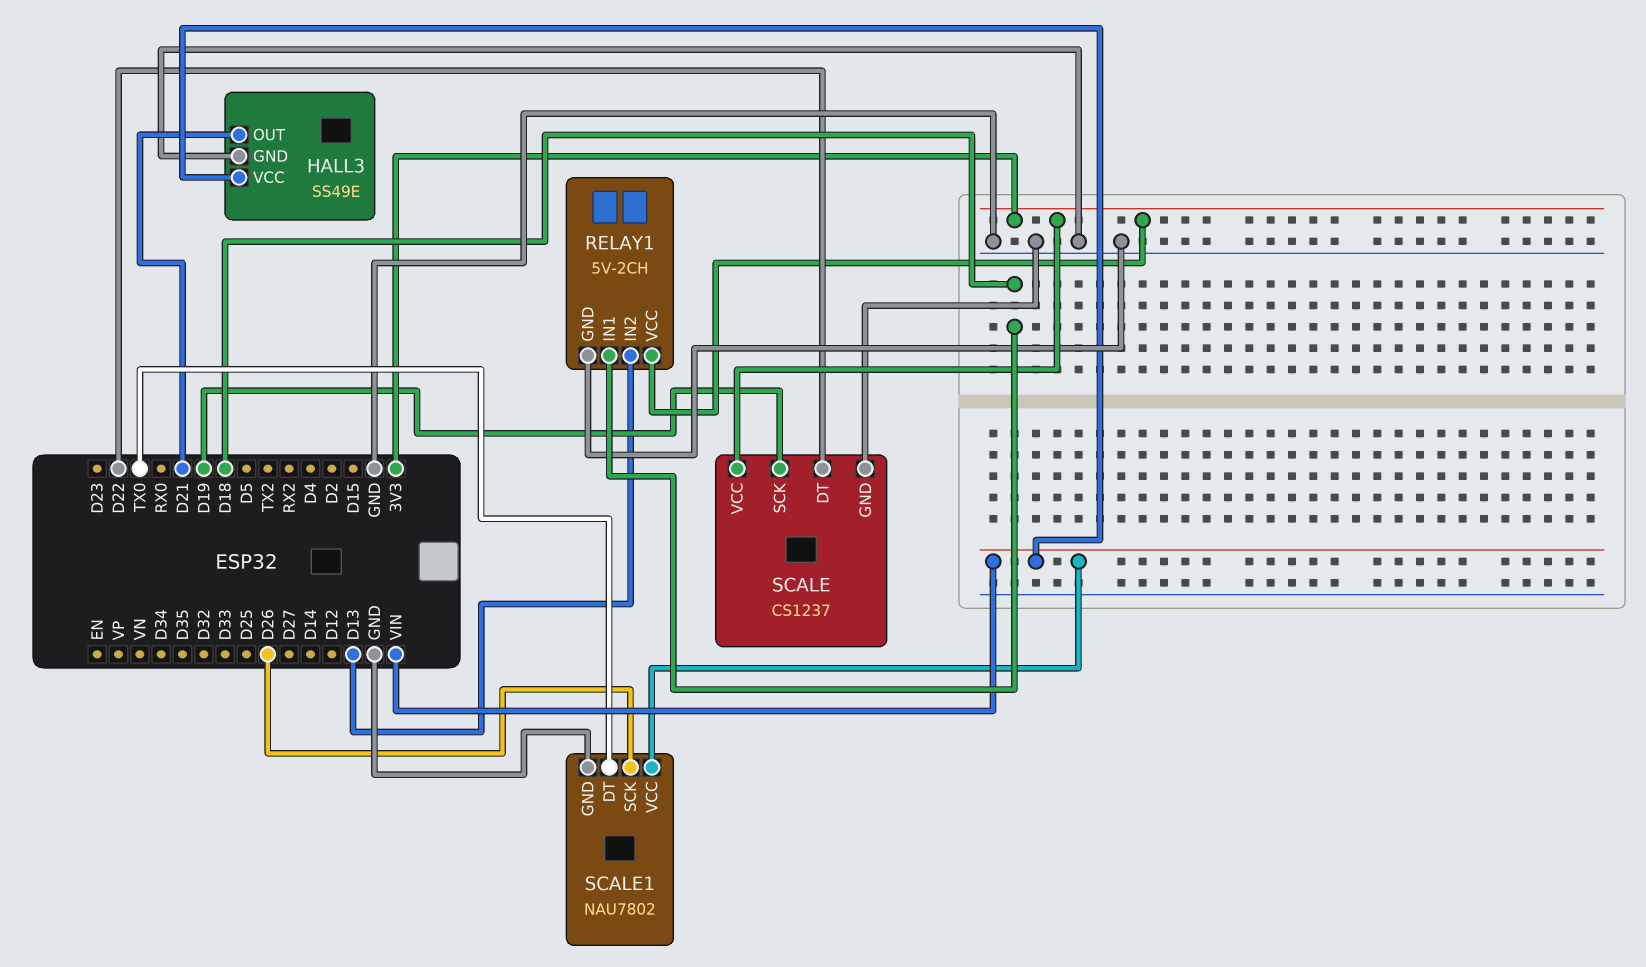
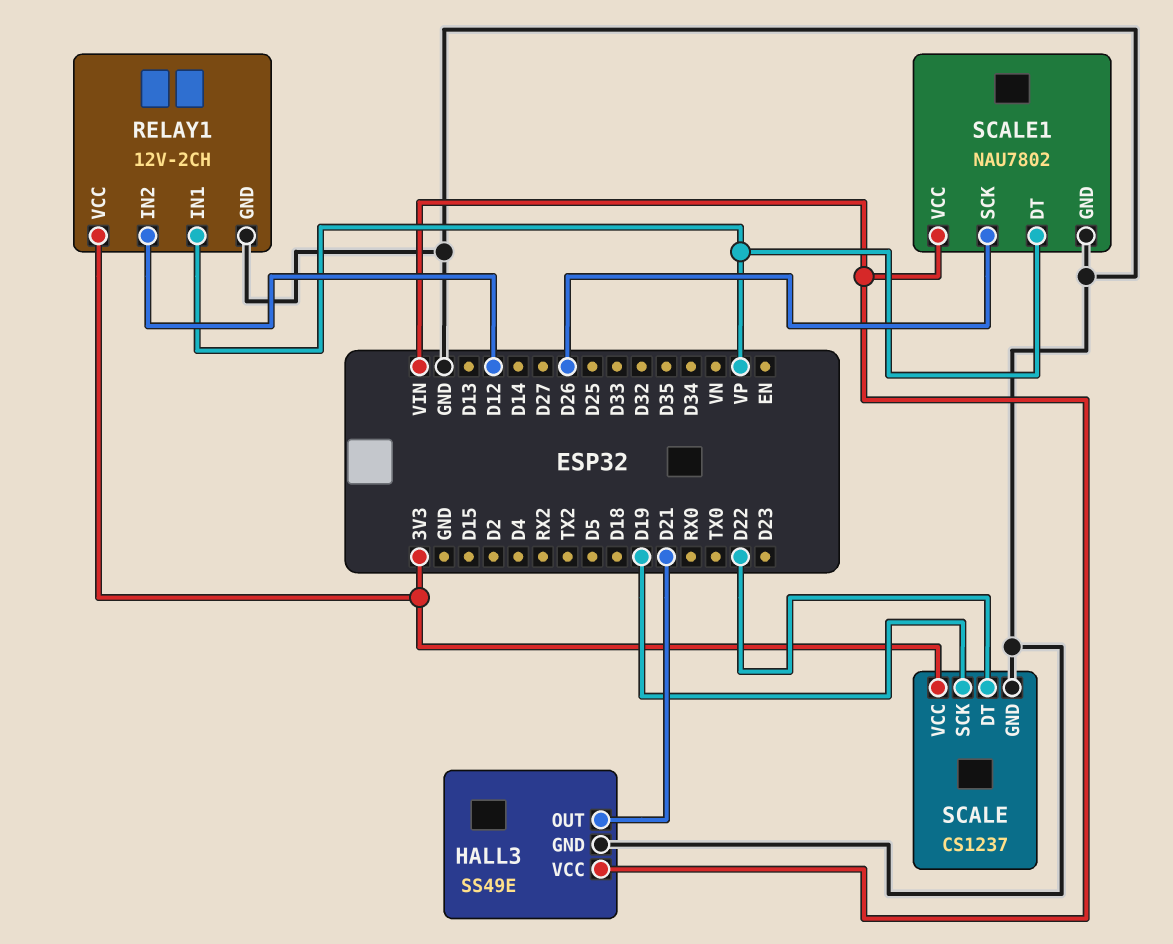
RELAY1: 5V-2CH -> 12V-2CH
RELAY1 pin IN1: D18 -> VP
RELAY1 pin IN2: D13 -> D12
SCALE1 pin DT: TX0 -> VP

